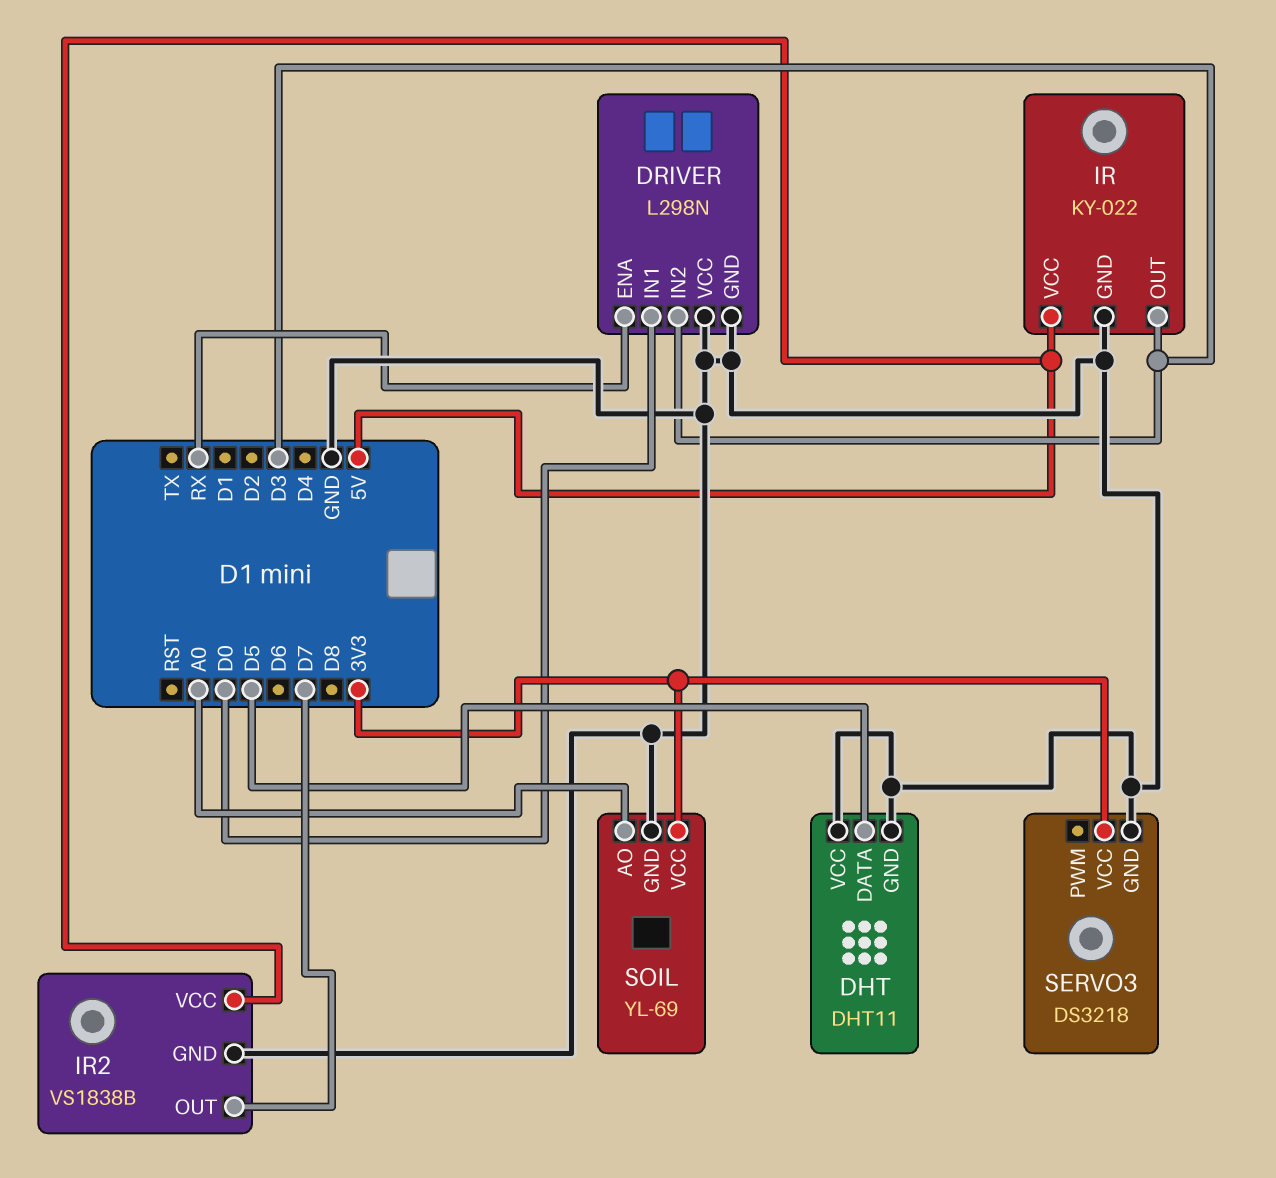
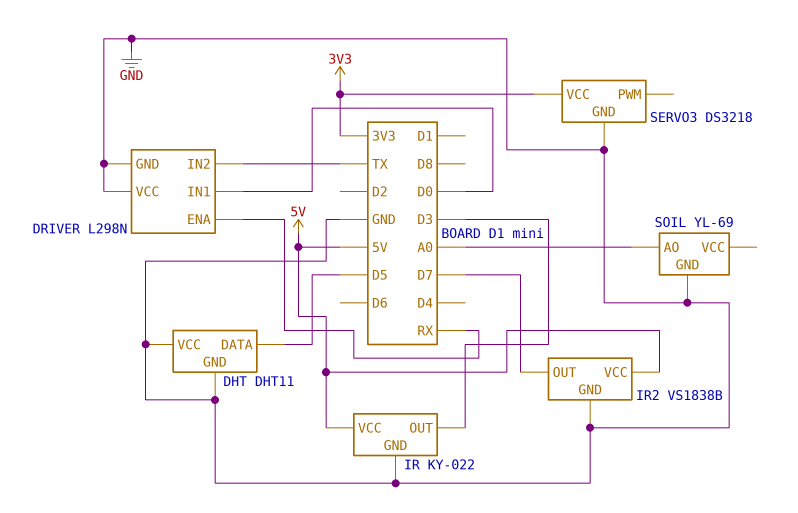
DRIVER pin IN2: D3 -> TX
SOIL pin VCC: 3V3 -> none

